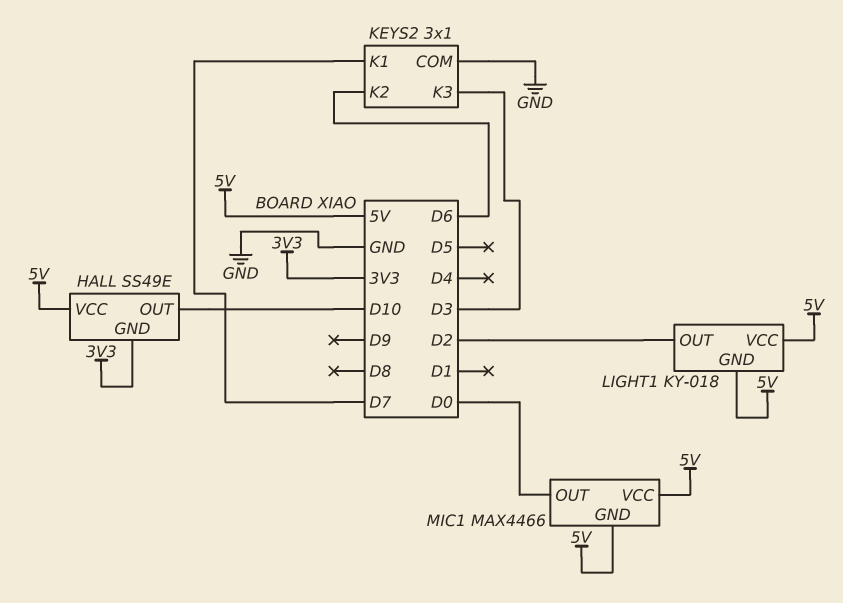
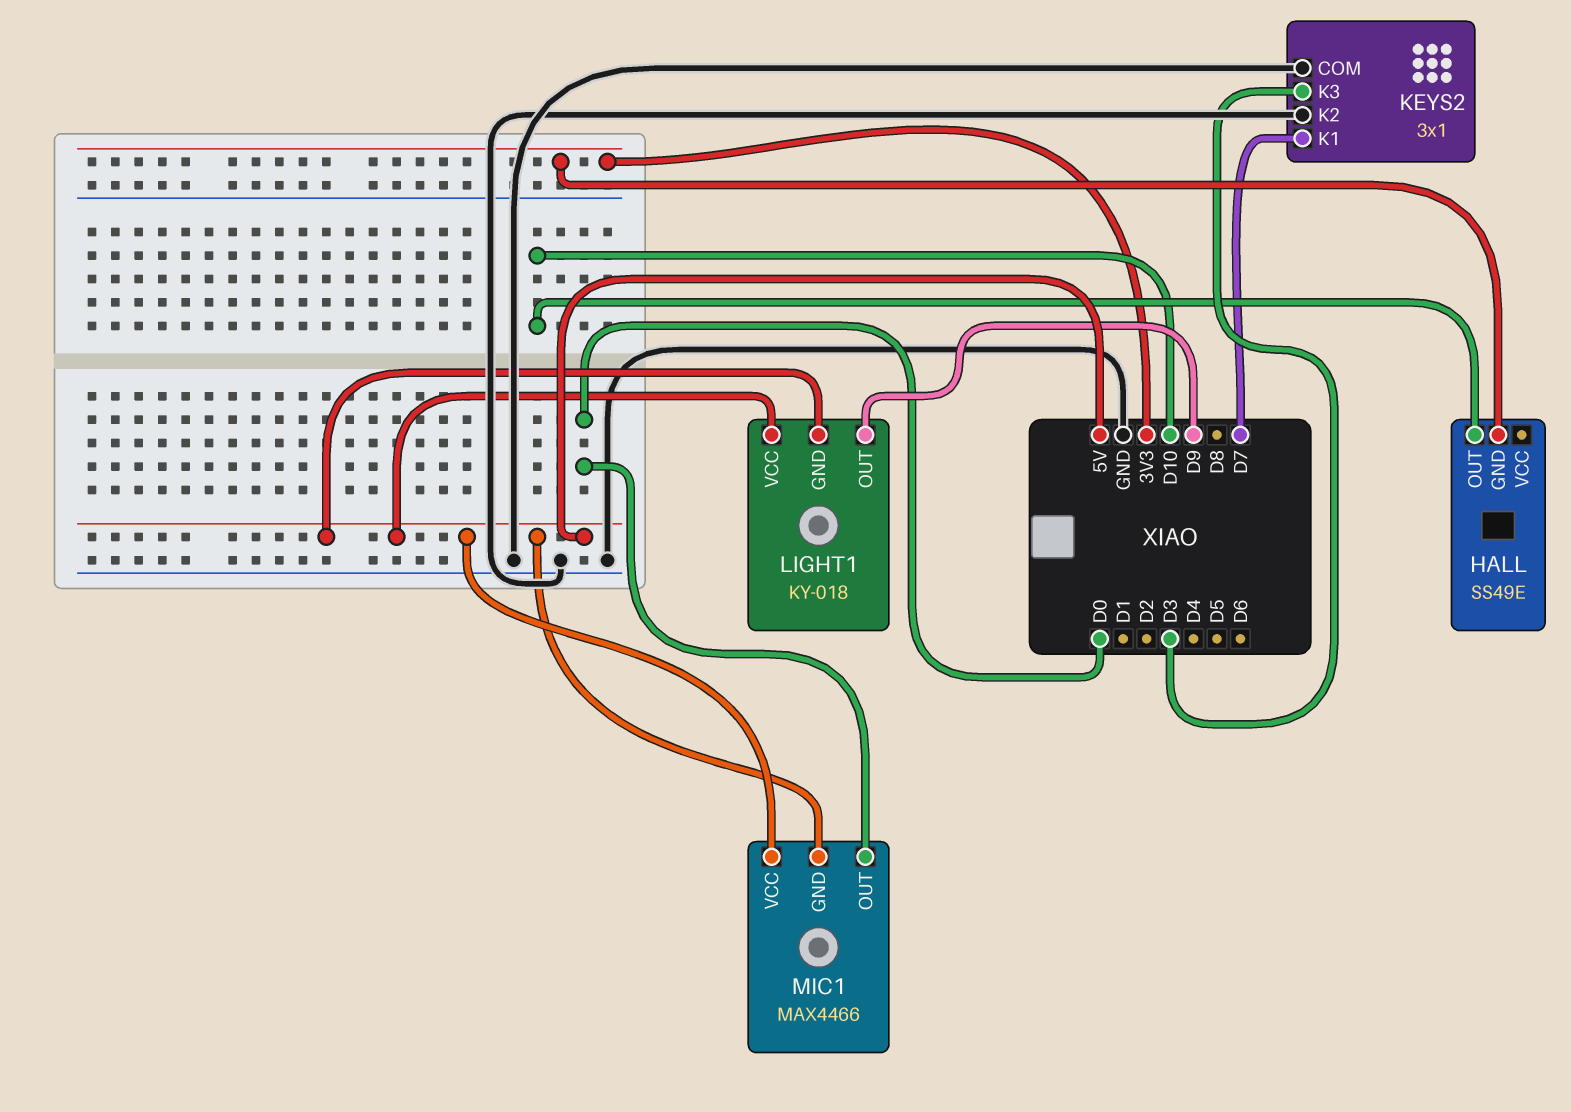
HALL pin VCC: 5V -> none
KEYS2 pin K2: D6 -> GND
LIGHT1 pin OUT: D2 -> D9

